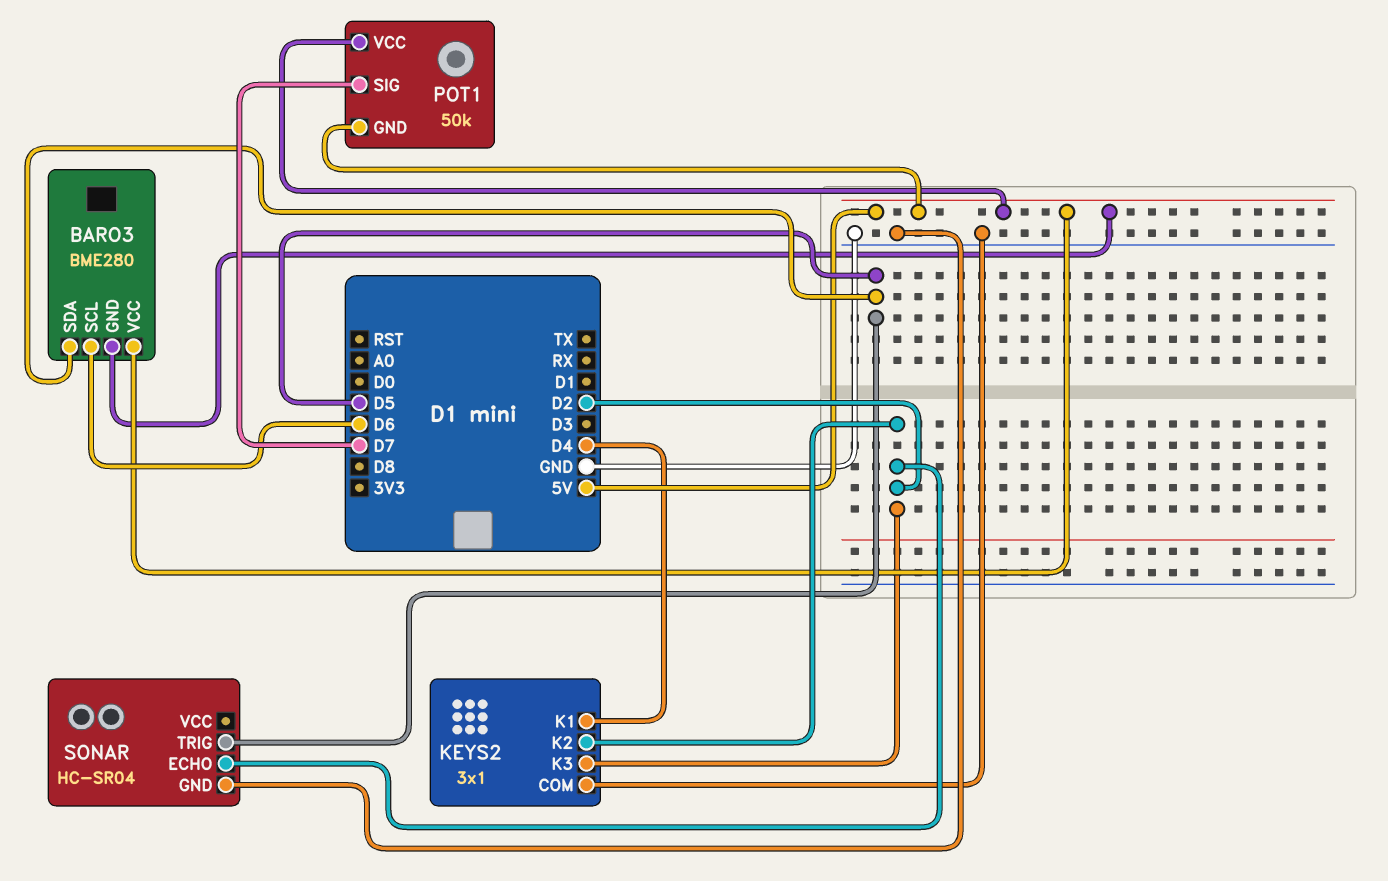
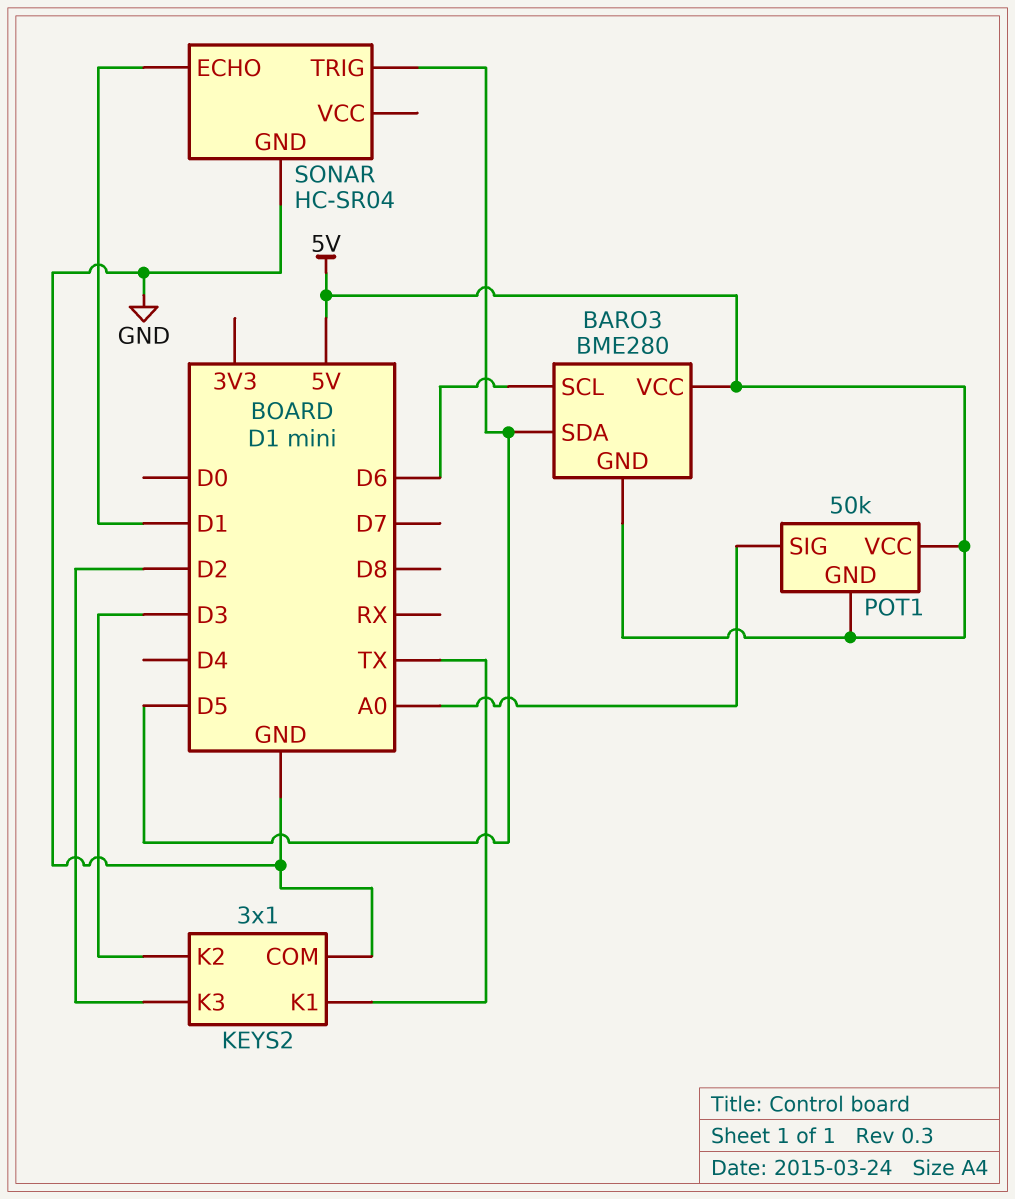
KEYS2 pin K1: D4 -> TX
KEYS2 pin K2: D2 -> D3
POT1 pin SIG: D7 -> A0
SONAR pin ECHO: D2 -> D1

